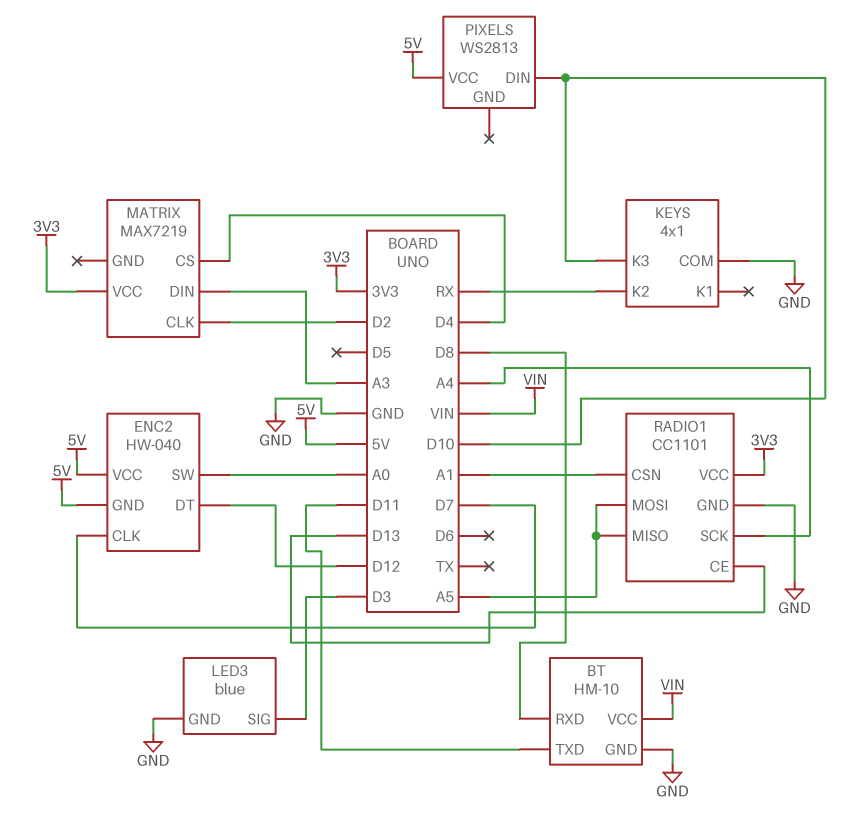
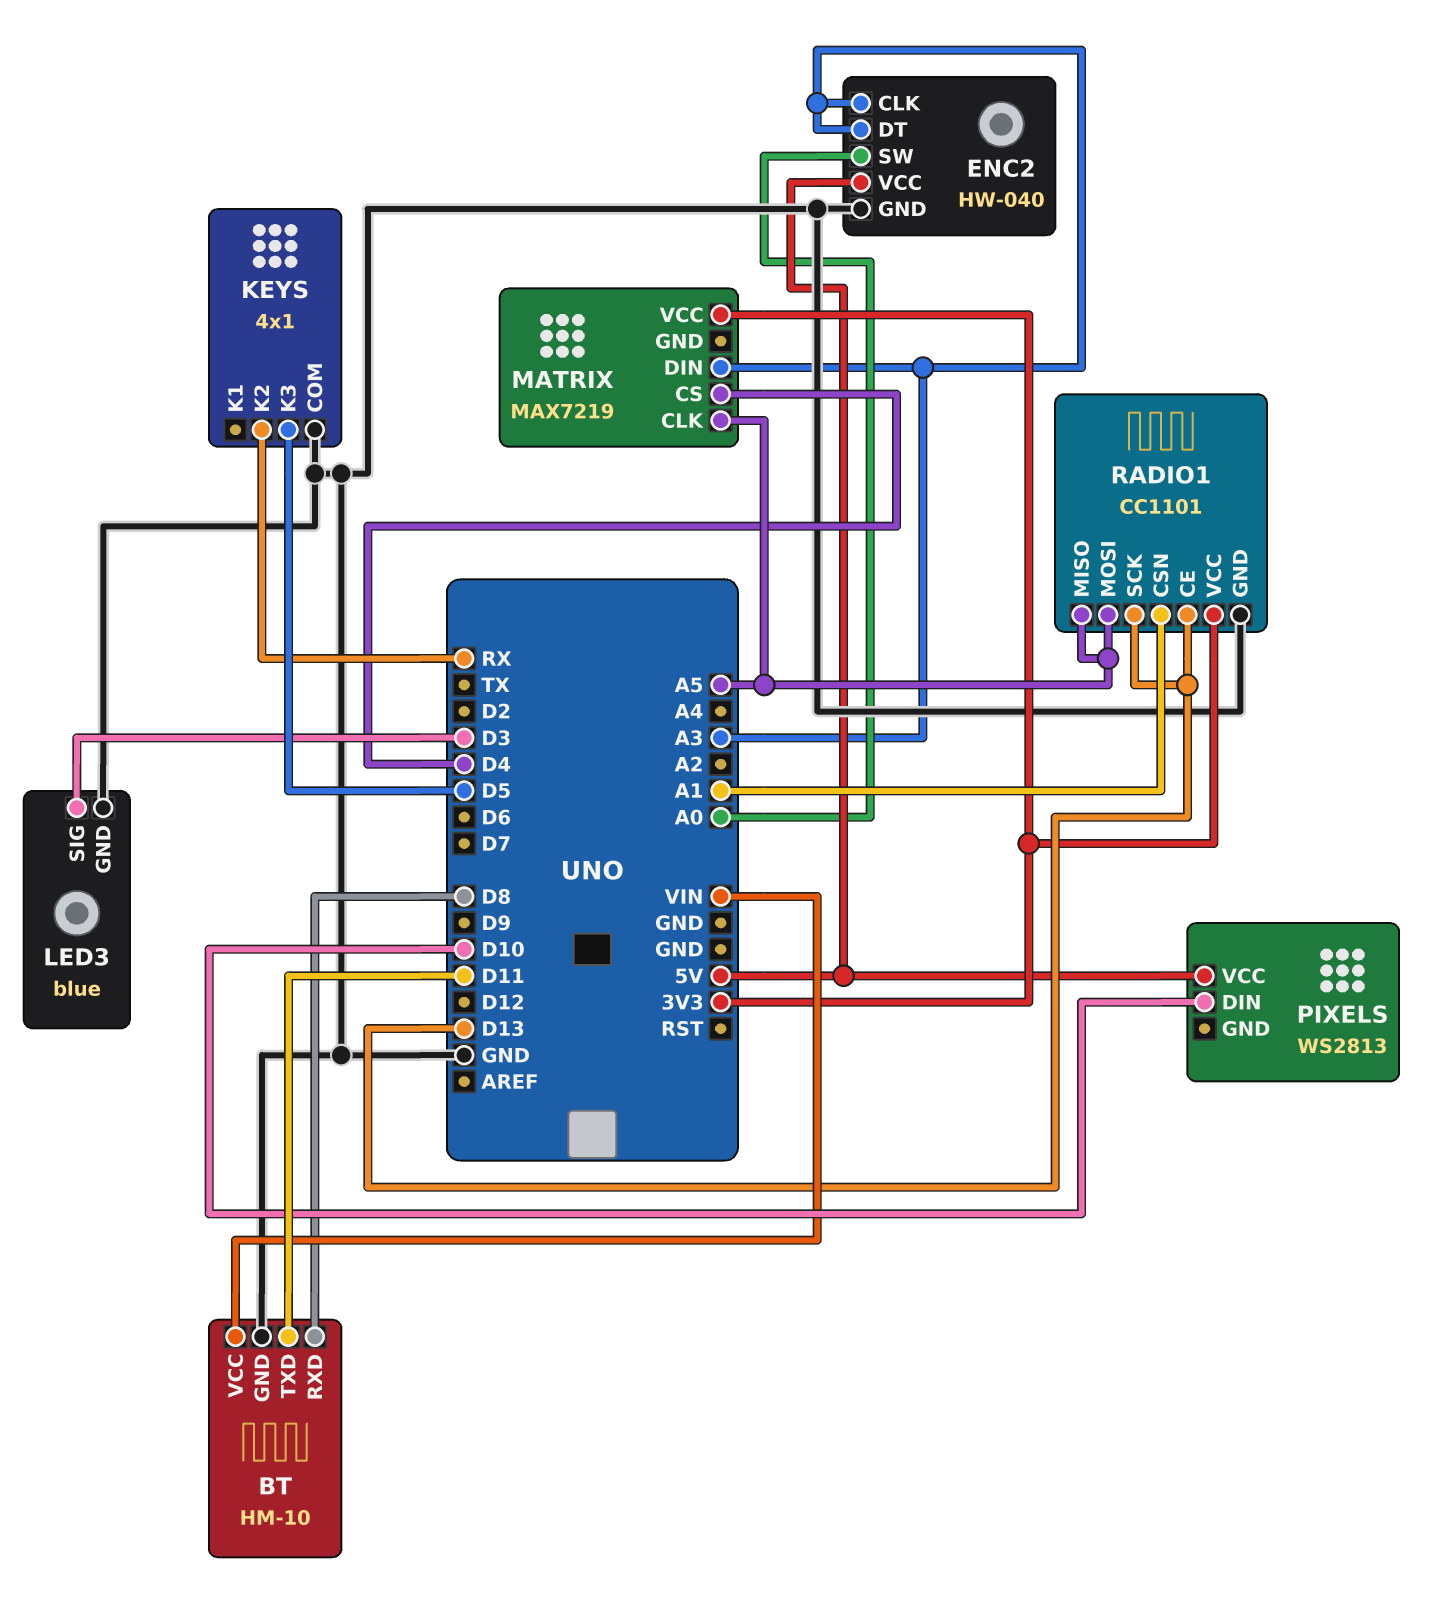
ENC2 pin CLK: D7 -> A3
ENC2 pin DT: D12 -> A3
ENC2 pin GND: 5V -> GND
KEYS pin K3: D10 -> D5
MATRIX pin CLK: D2 -> A5
RADIO1 pin SCK: A4 -> D13

